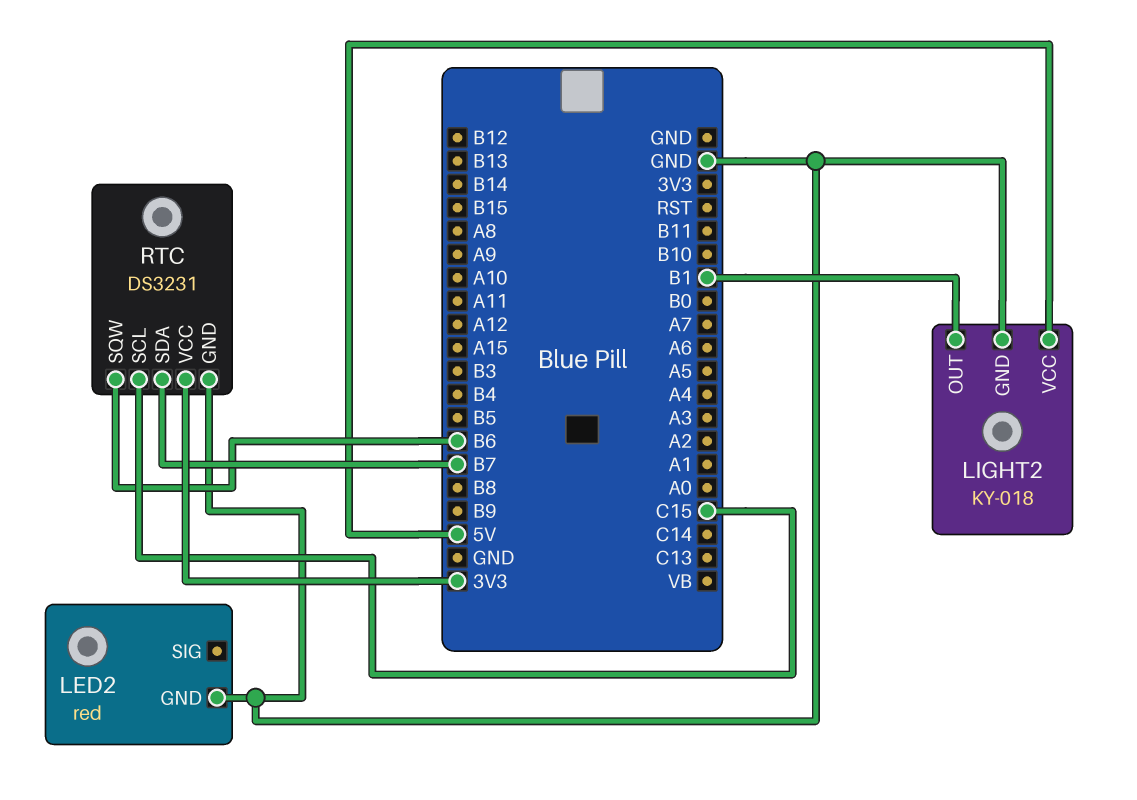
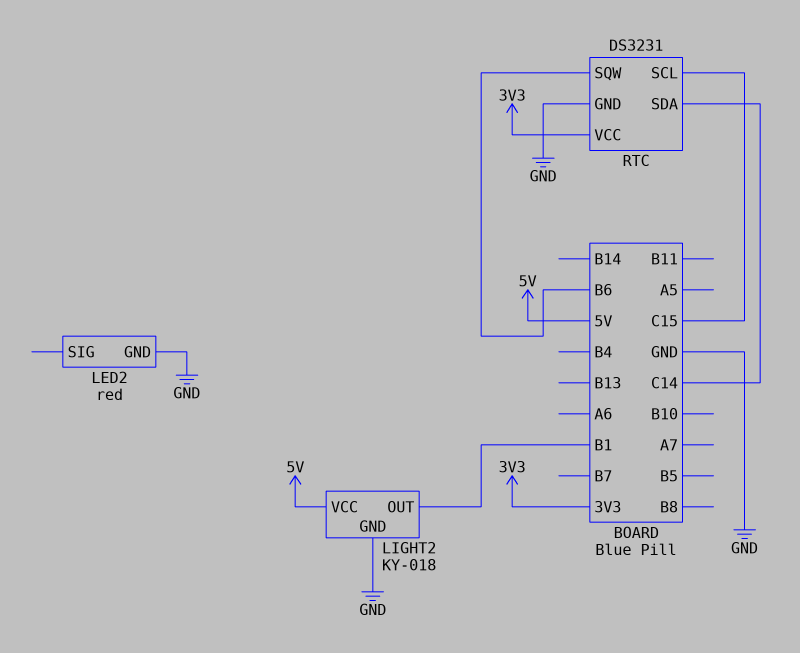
RTC pin SDA: B7 -> C14

